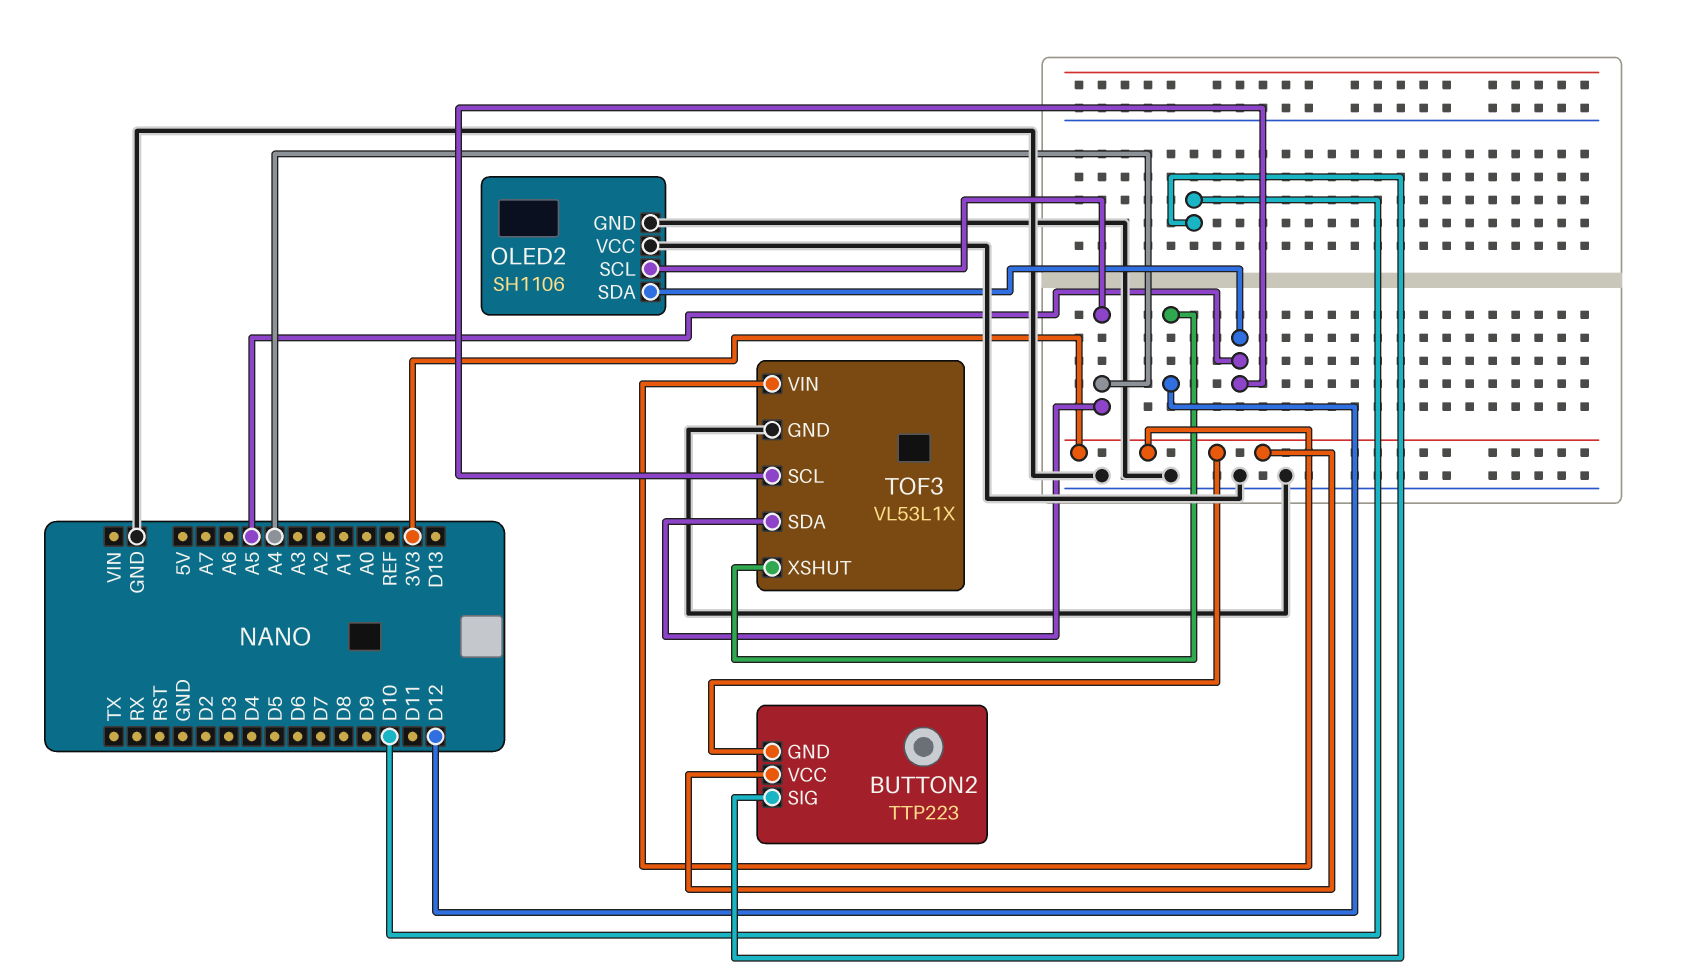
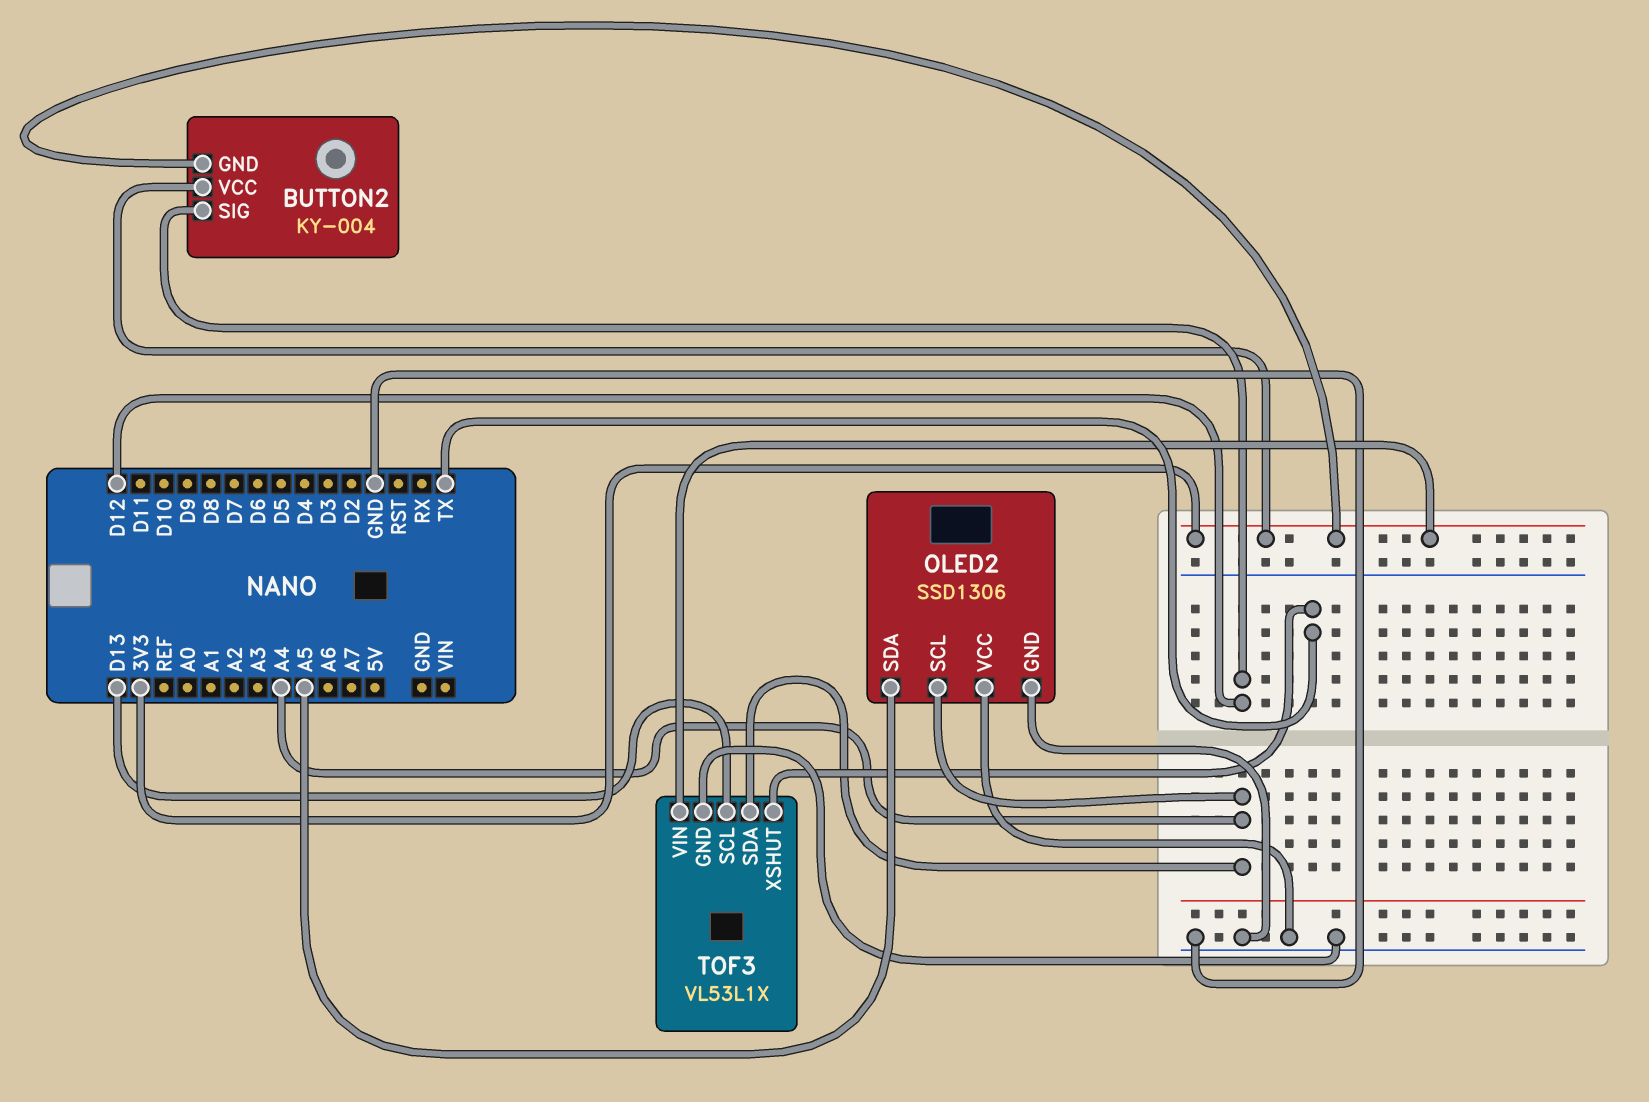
BUTTON2: TTP223 -> KY-004
BUTTON2 pin SIG: D10 -> D12
OLED2: SH1106 -> SSD1306
TOF3 pin SCL: A5 -> D13
TOF3 pin XSHUT: D12 -> TX

